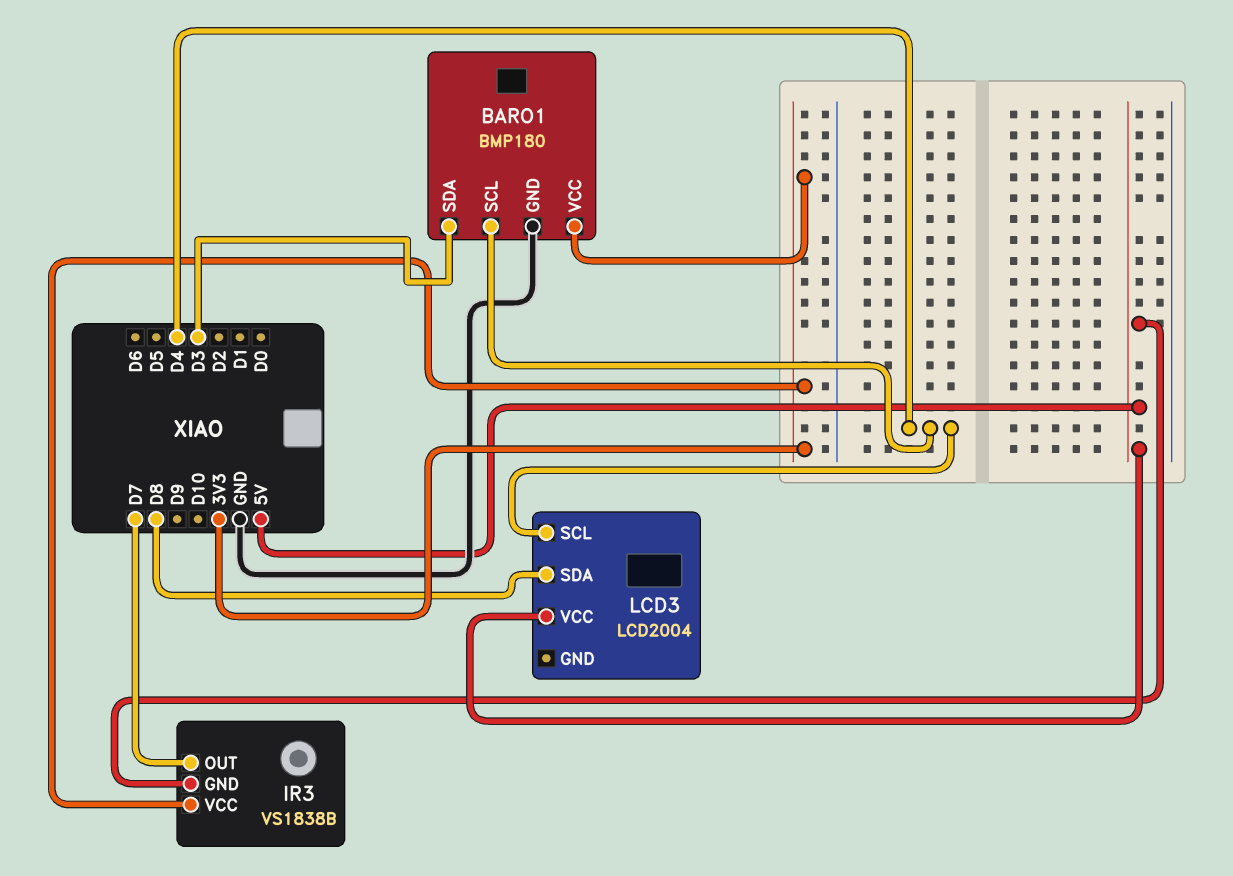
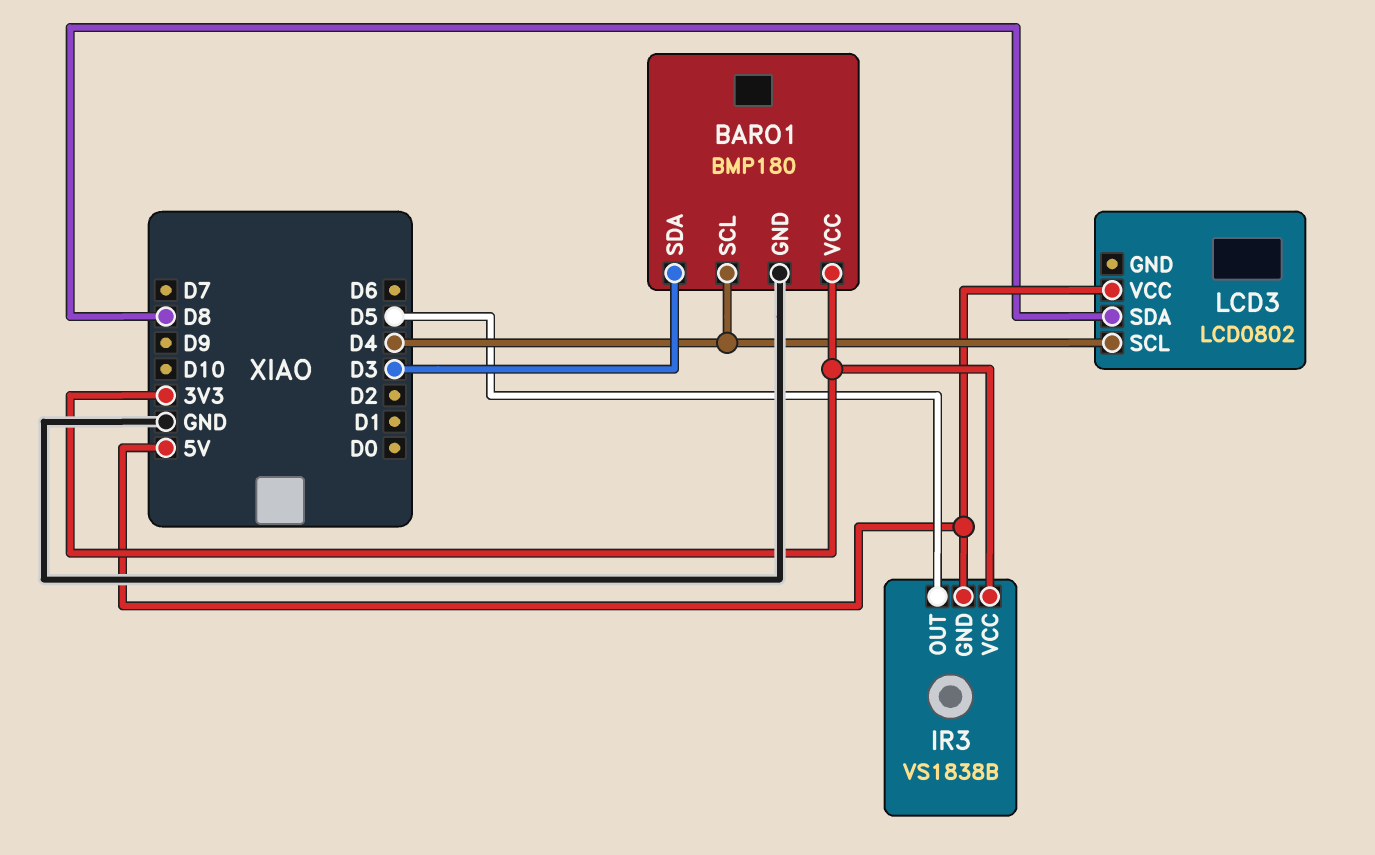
IR3 pin OUT: D7 -> D5
LCD3: LCD2004 -> LCD0802

